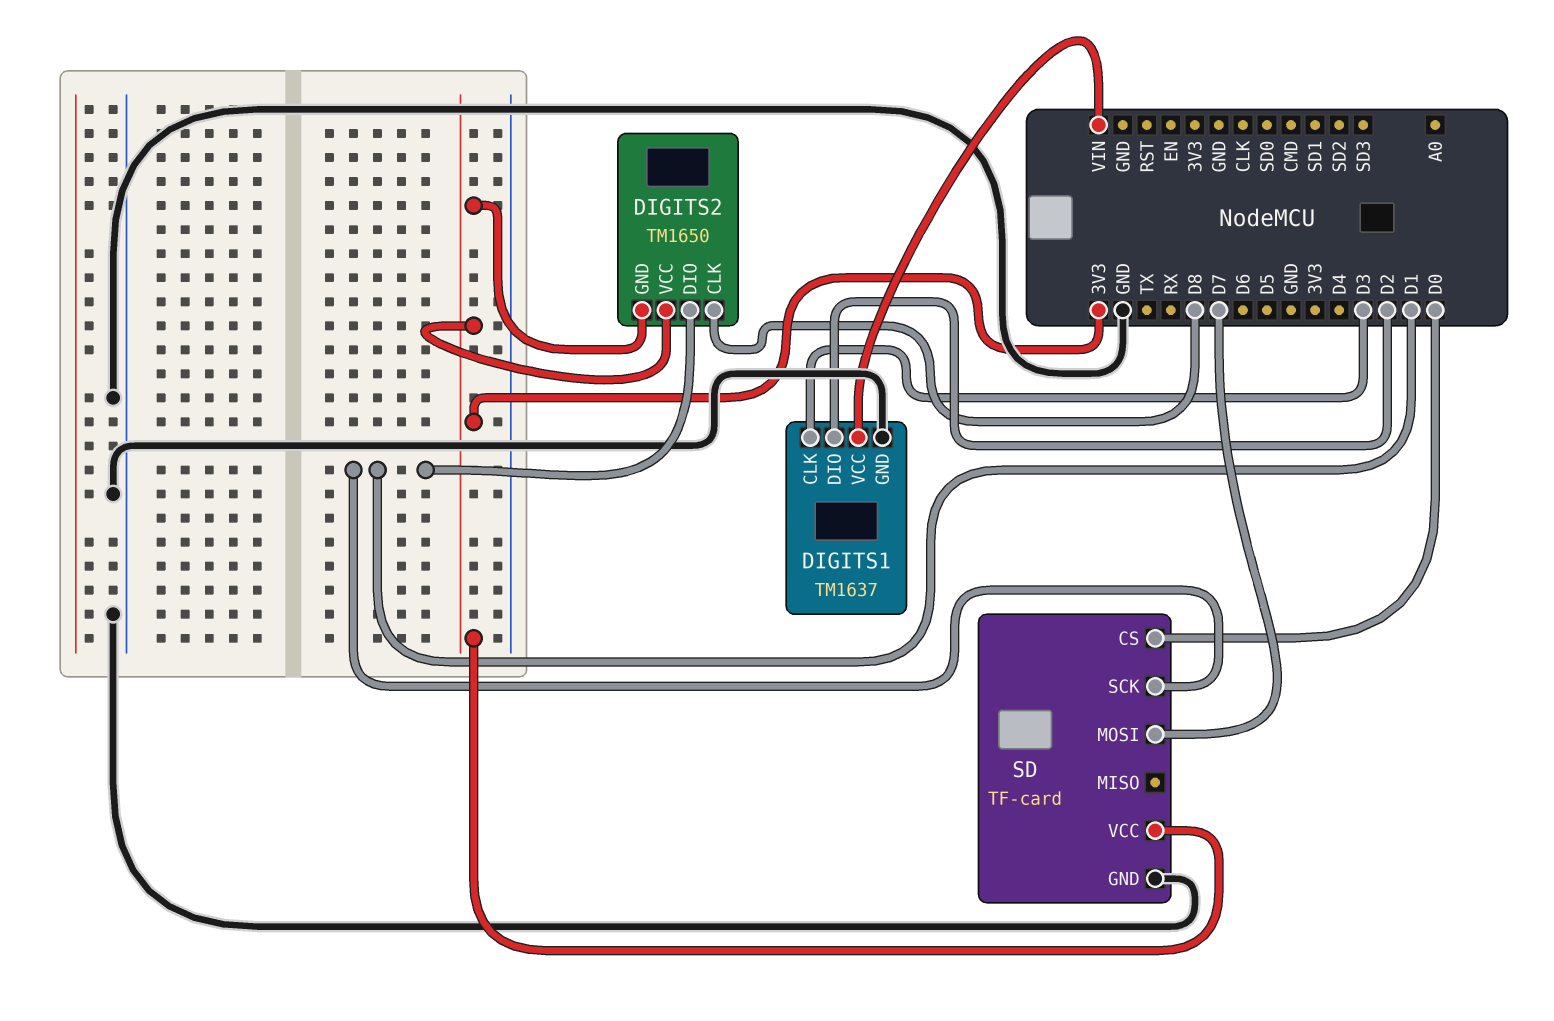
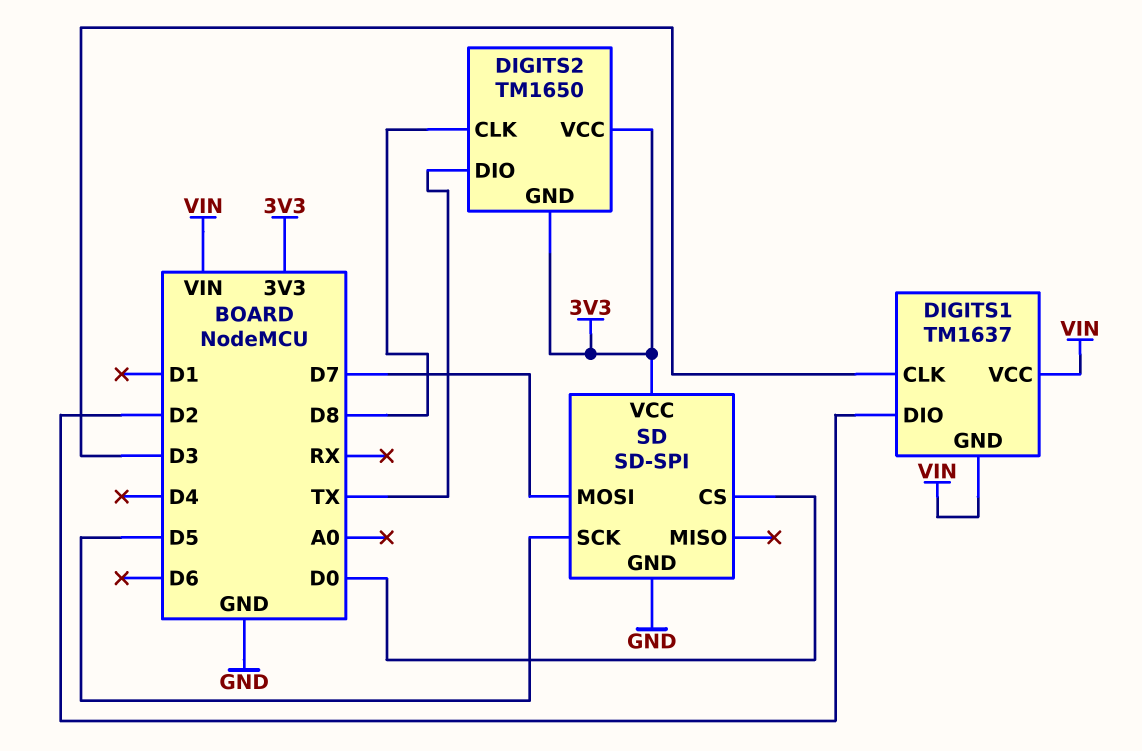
DIGITS1 pin GND: GND -> VIN
DIGITS2 pin DIO: D1 -> TX
SD: TF-card -> SD-SPI
SD pin SCK: D1 -> D5

